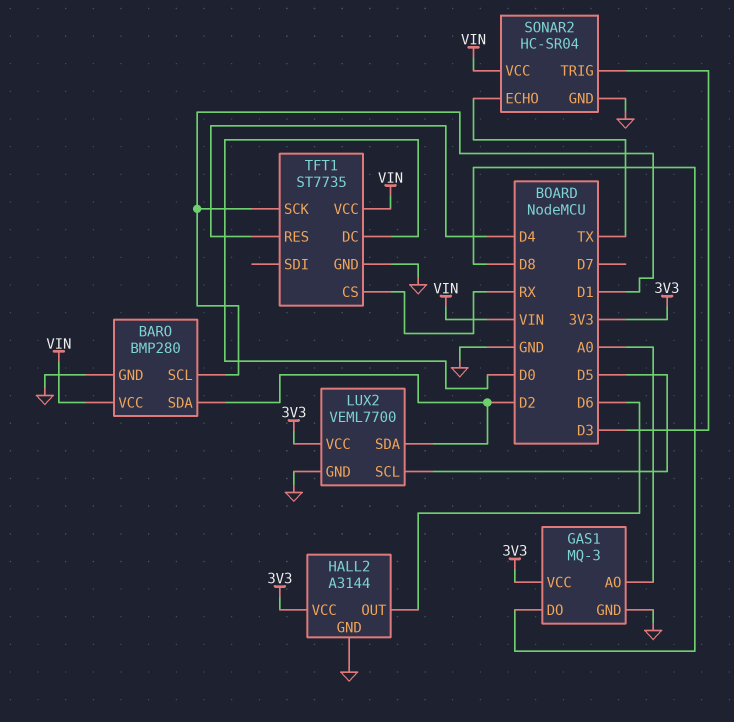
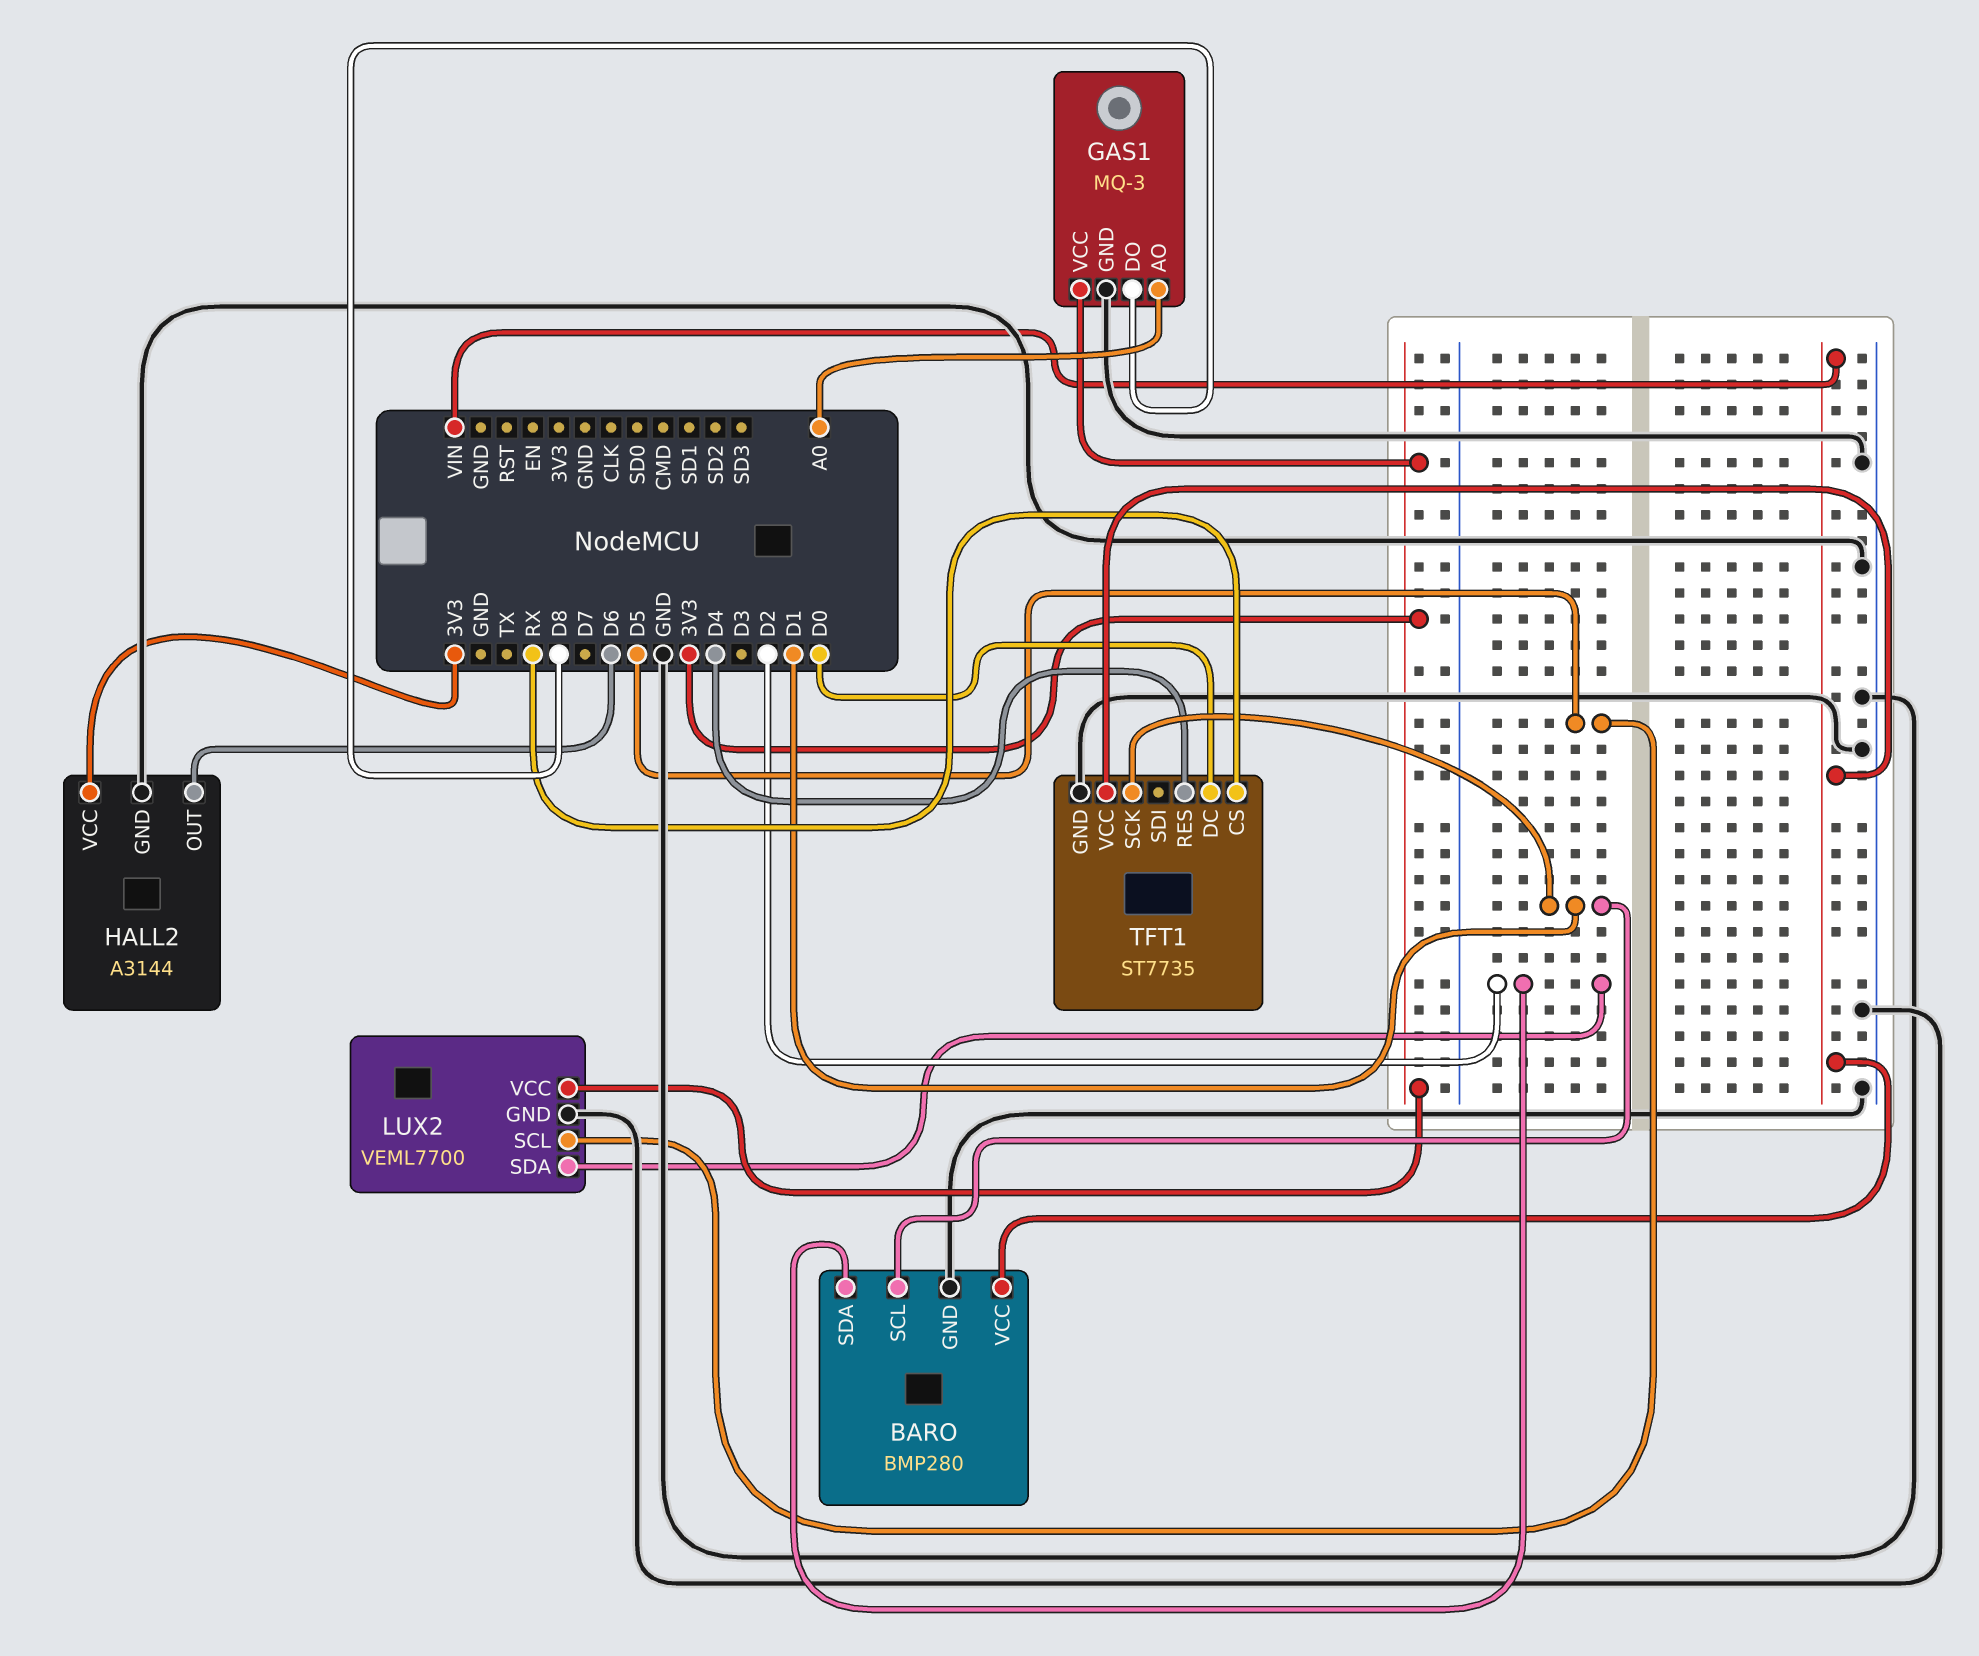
SONAR2: HC-SR04 -> none
SONAR2 pin ECHO: TX -> none
SONAR2 pin GND: GND -> none
SONAR2 pin TRIG: D3 -> none
SONAR2 pin VCC: VIN -> none

